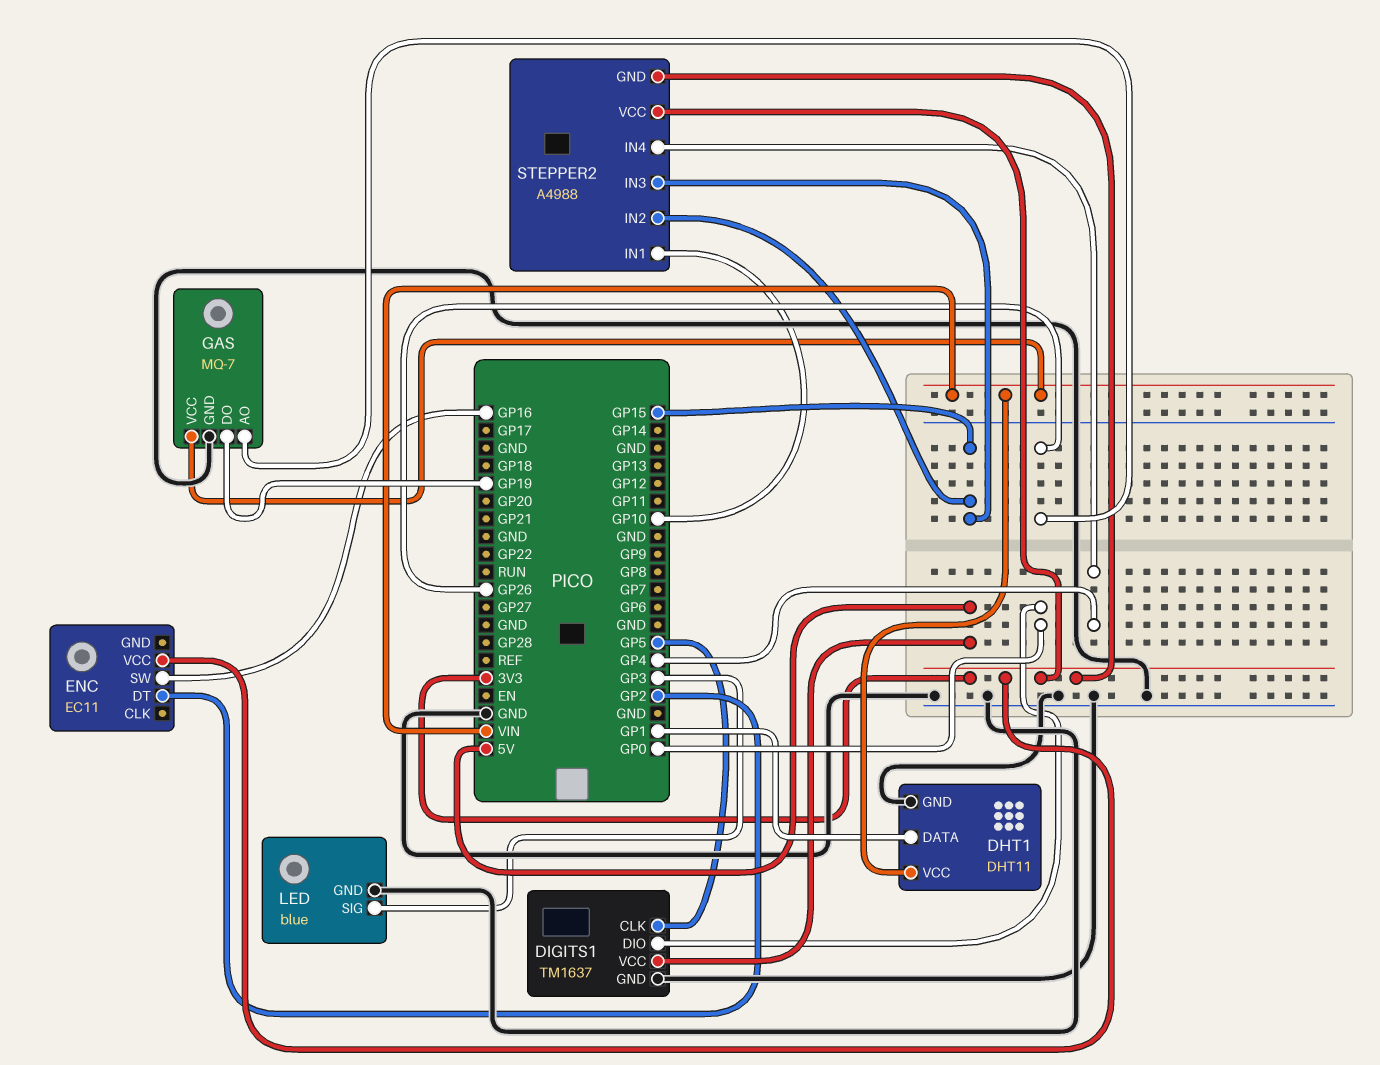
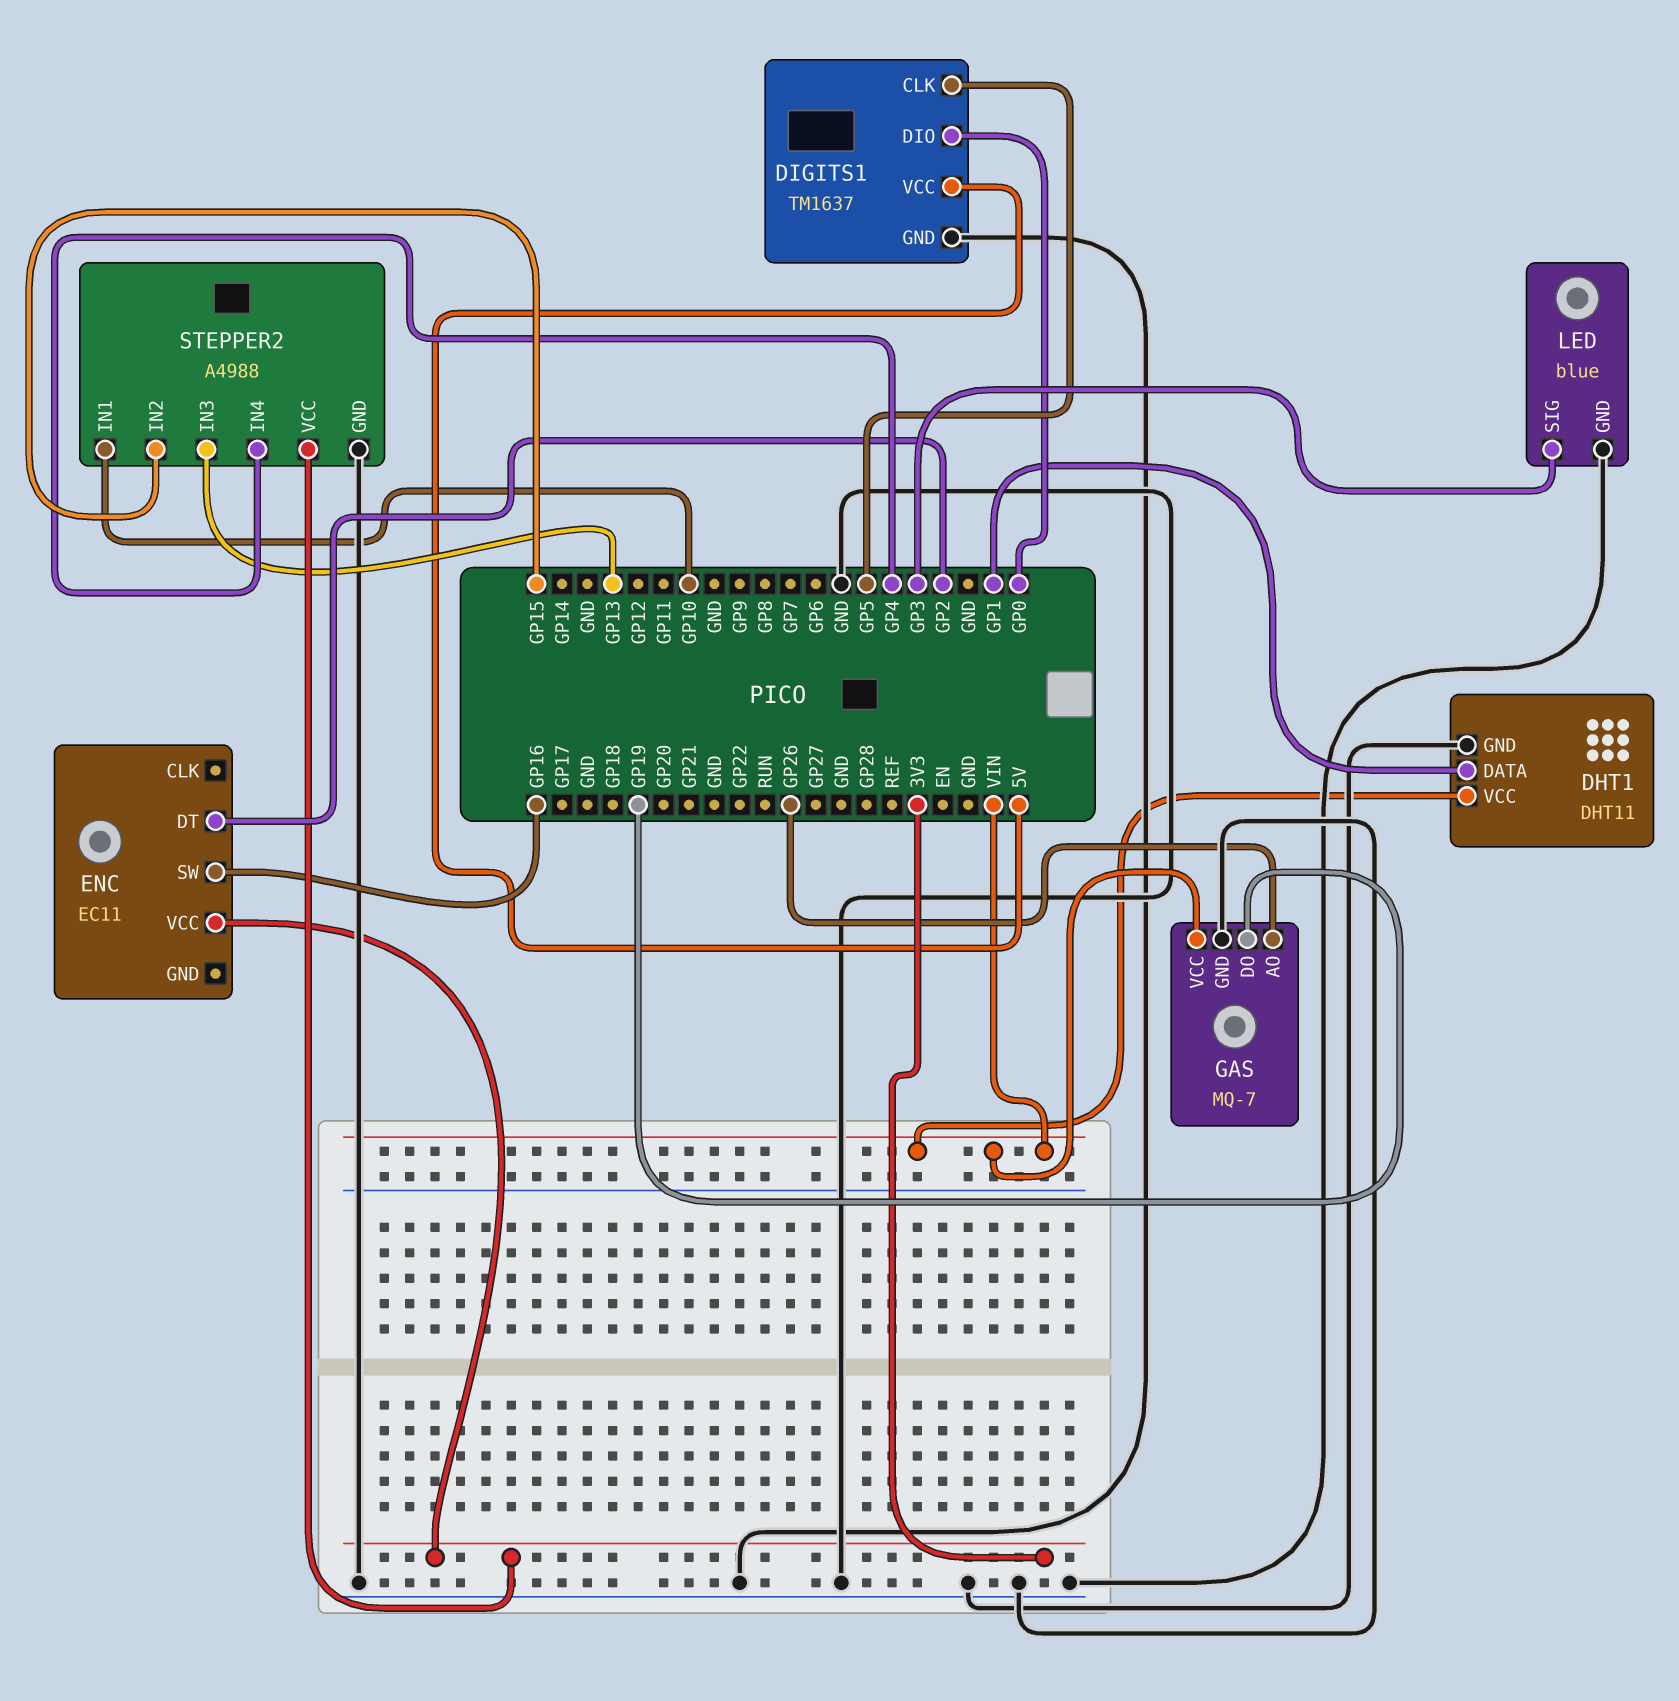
STEPPER2 pin GND: 3V3 -> GND
STEPPER2 pin IN3: GP15 -> GP13

